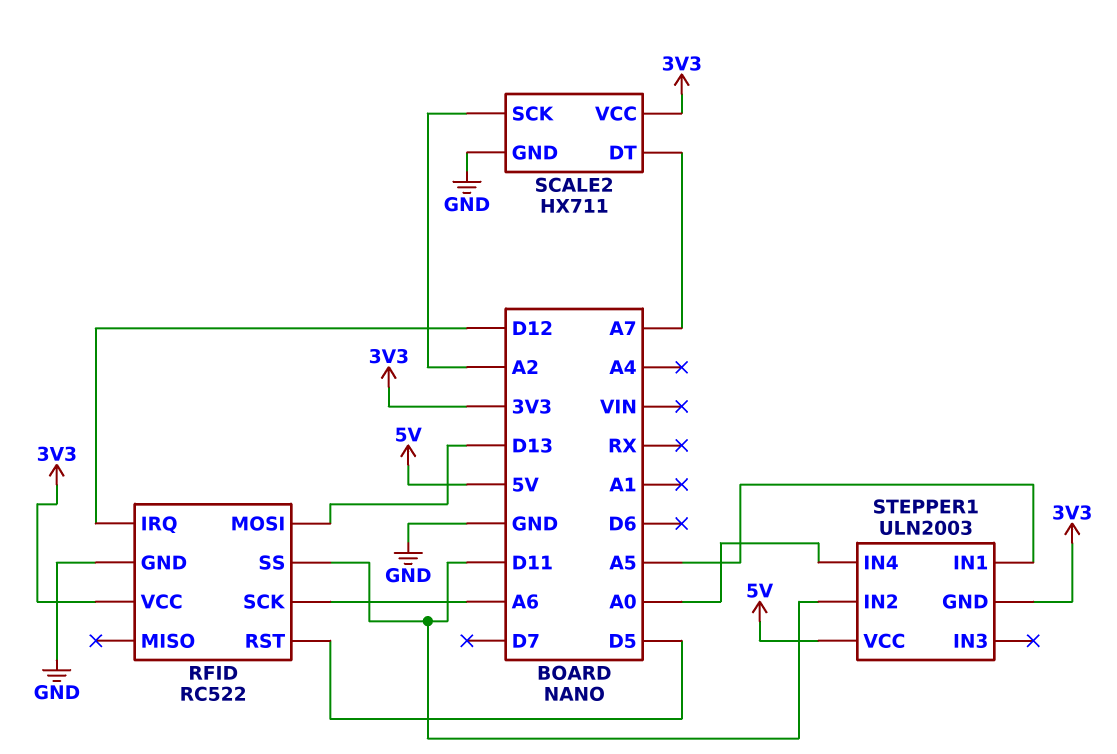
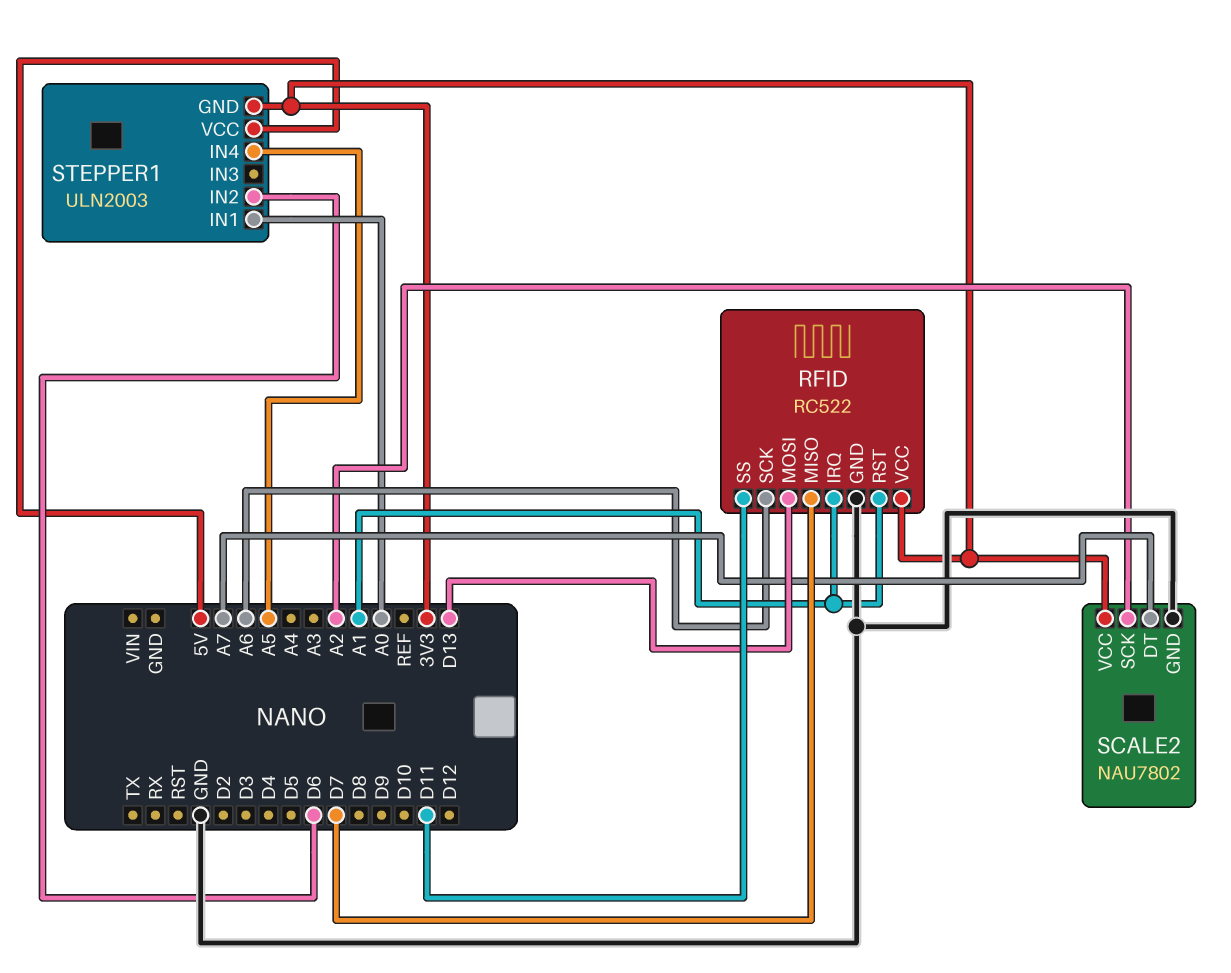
RFID pin IRQ: D12 -> A1
RFID pin MISO: none -> D7
RFID pin RST: D5 -> A1
SCALE2: HX711 -> NAU7802
STEPPER1 pin IN1: A5 -> A0
STEPPER1 pin IN2: D11 -> D6
STEPPER1 pin IN4: A0 -> A5

